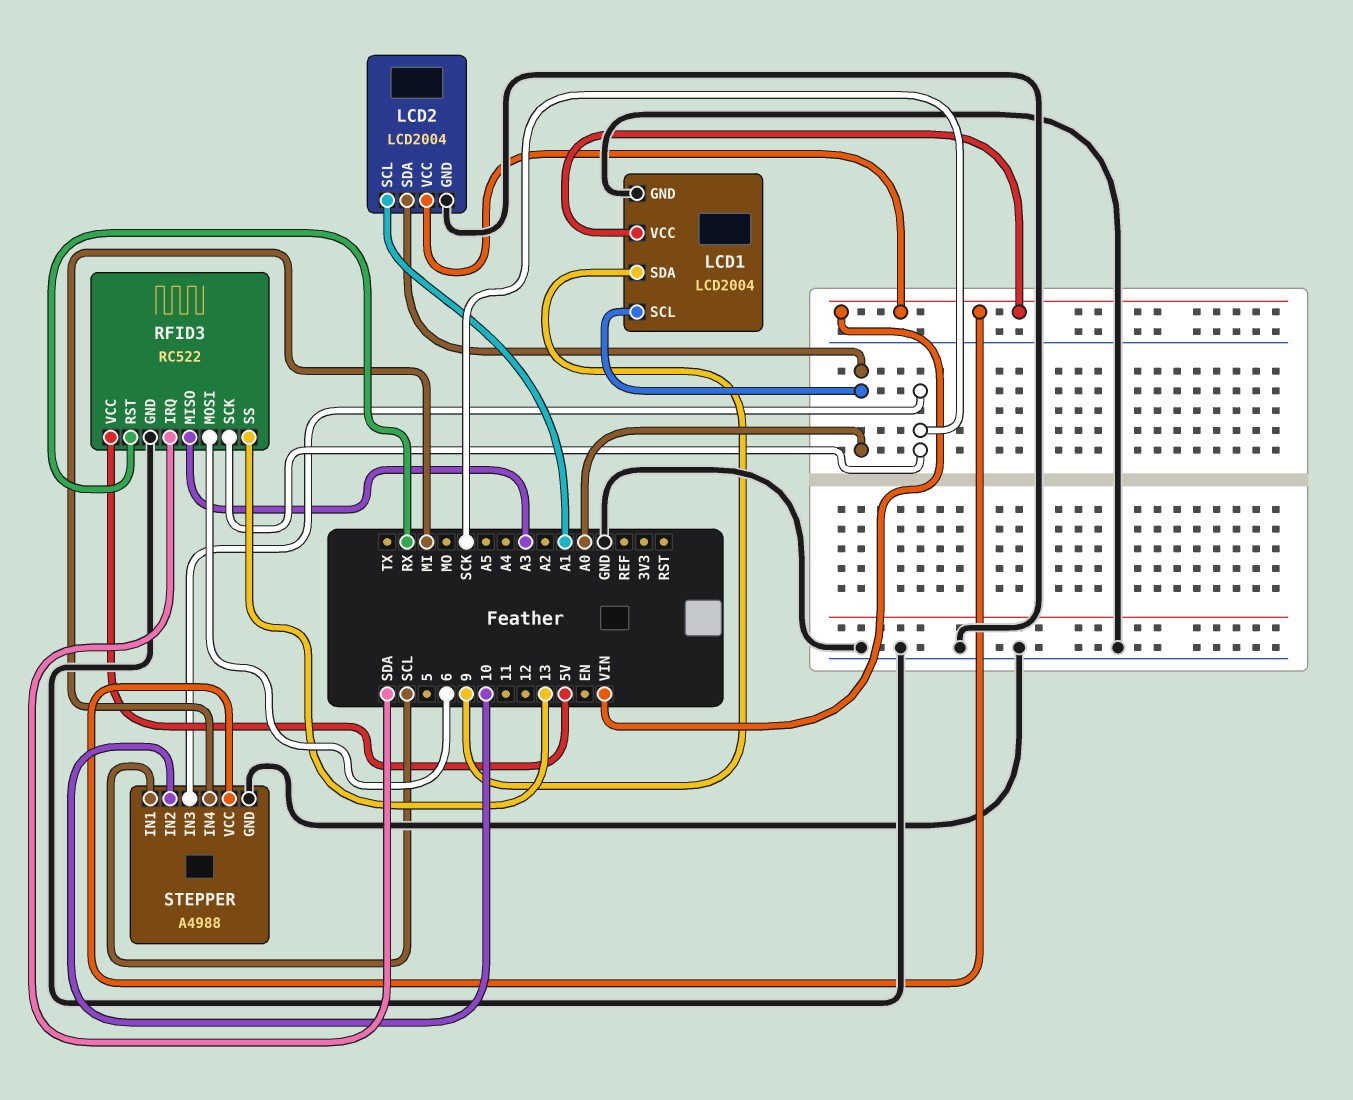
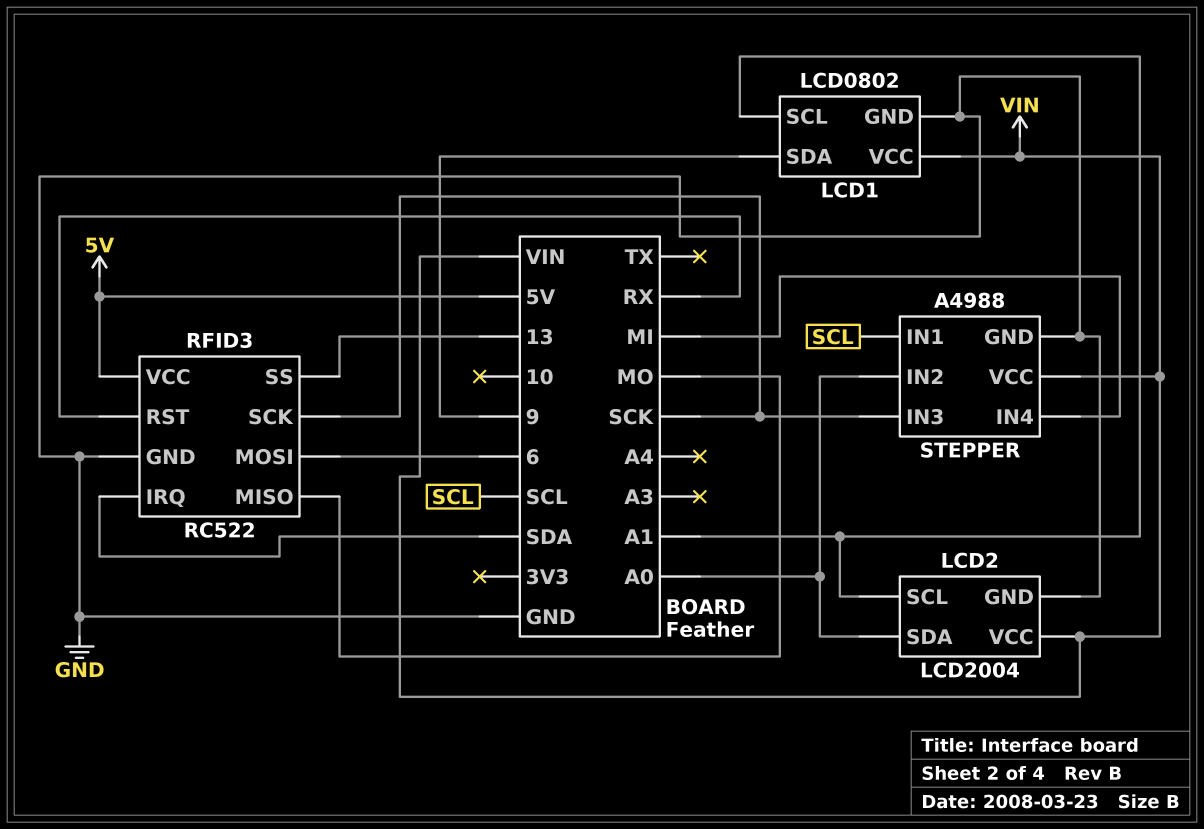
LCD1: LCD2004 -> LCD0802
LCD1 pin SCL: A0 -> A1
RFID3 pin MISO: A3 -> MO
STEPPER pin IN2: 10 -> A0

